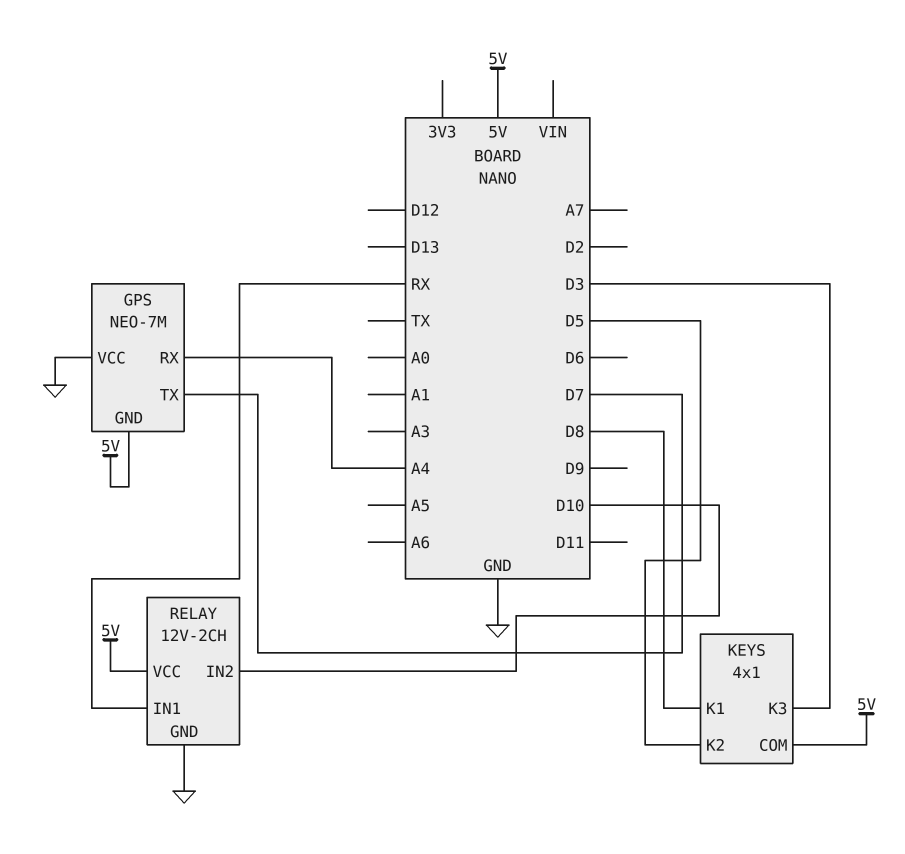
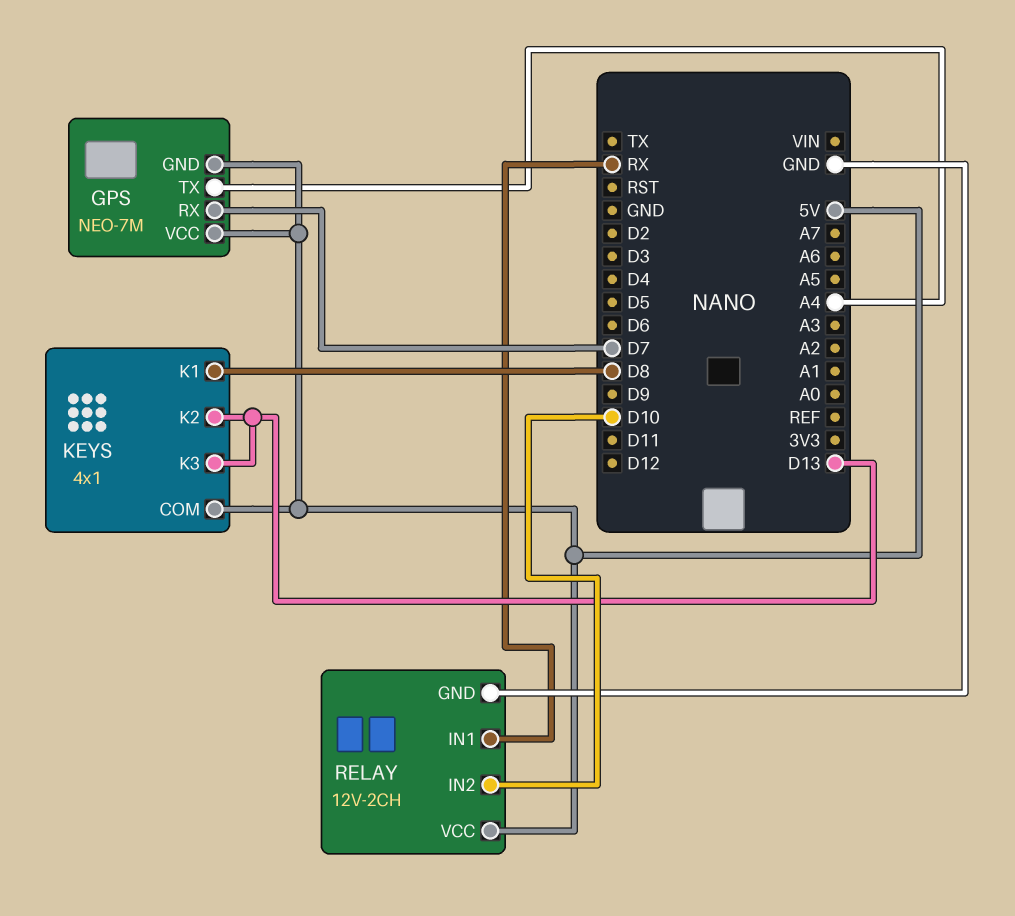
GPS pin RX: A4 -> D7
GPS pin TX: D7 -> A4
GPS pin VCC: GND -> 5V
KEYS pin K2: D5 -> D13
KEYS pin K3: D3 -> D13

